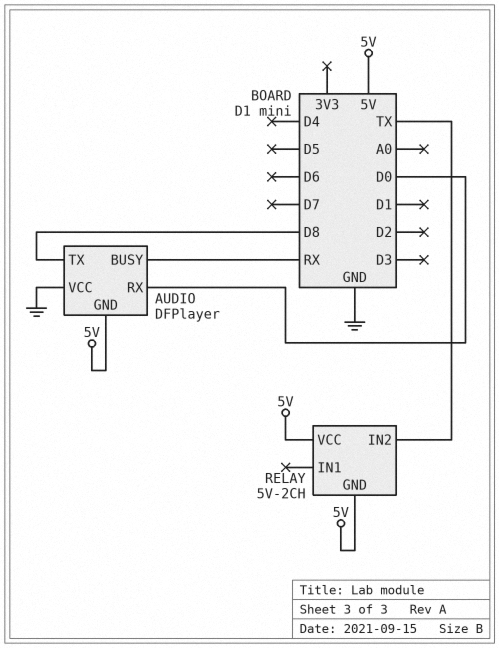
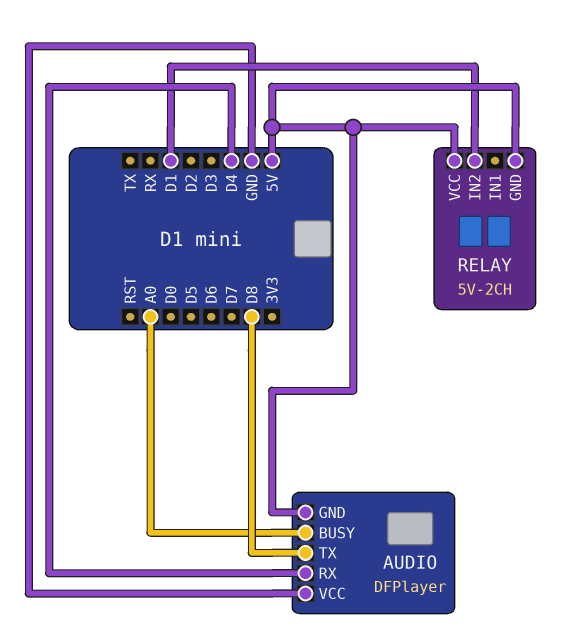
AUDIO pin BUSY: RX -> A0
AUDIO pin RX: D0 -> D4
RELAY pin IN2: TX -> D1

